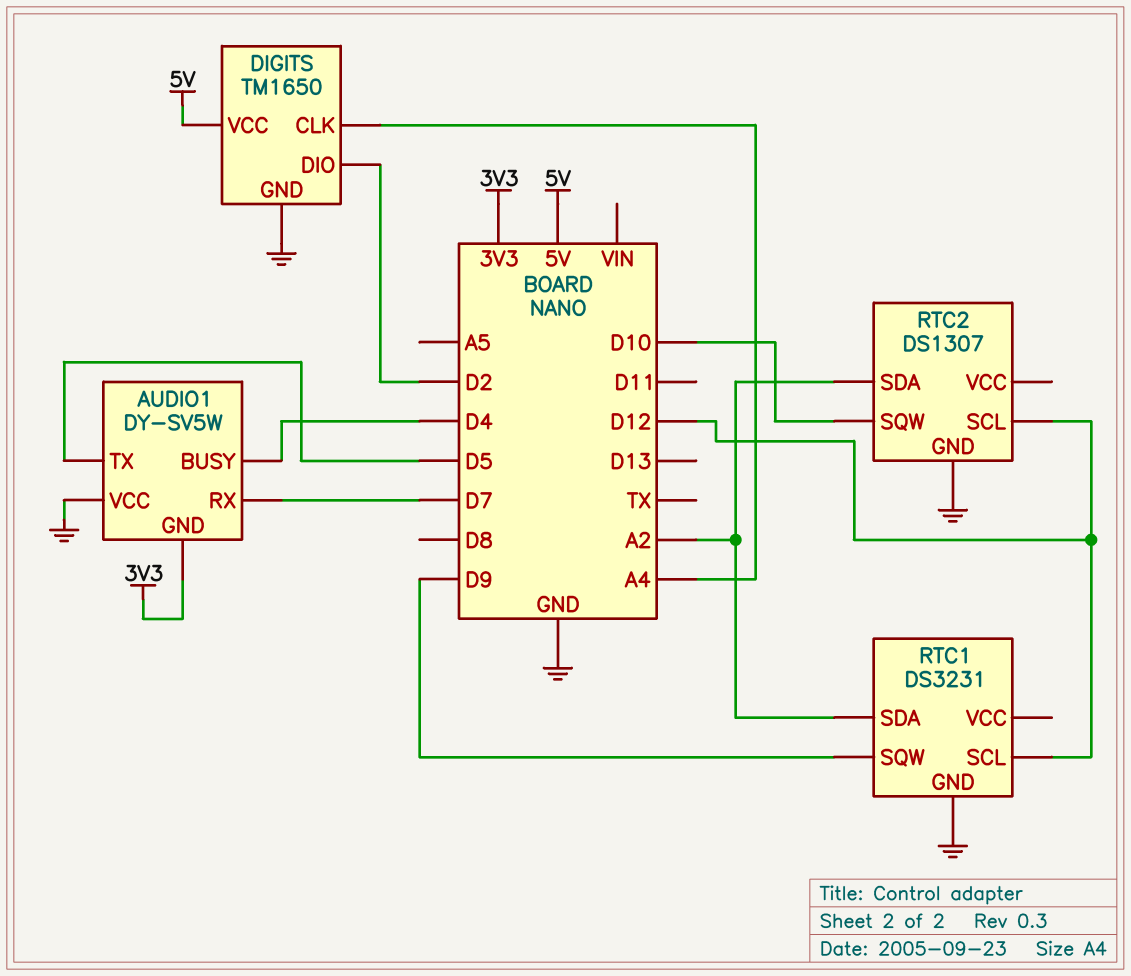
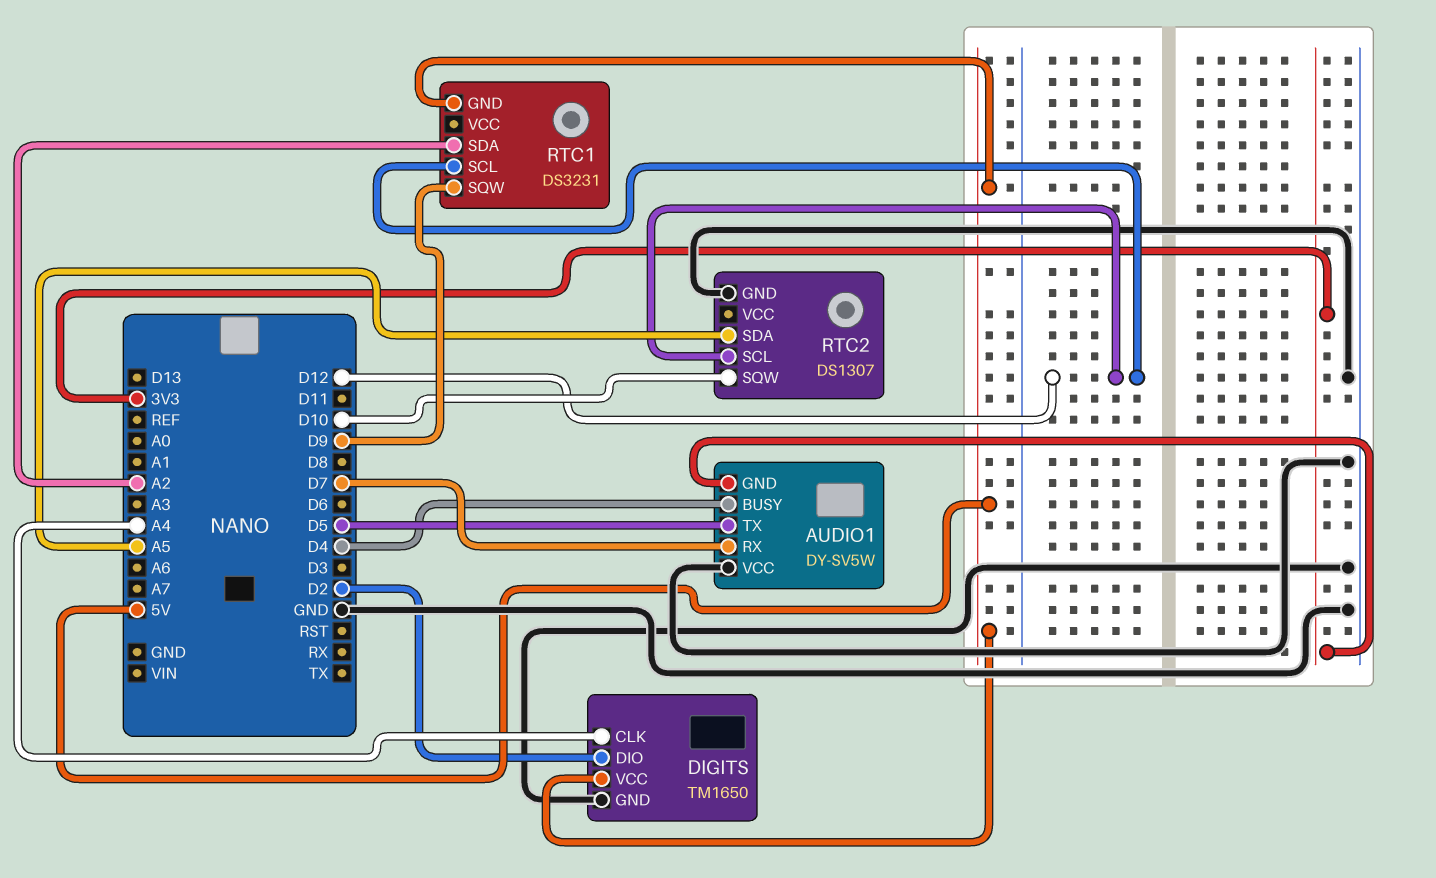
RTC1 pin GND: GND -> 5V
RTC2 pin SDA: A2 -> A5

